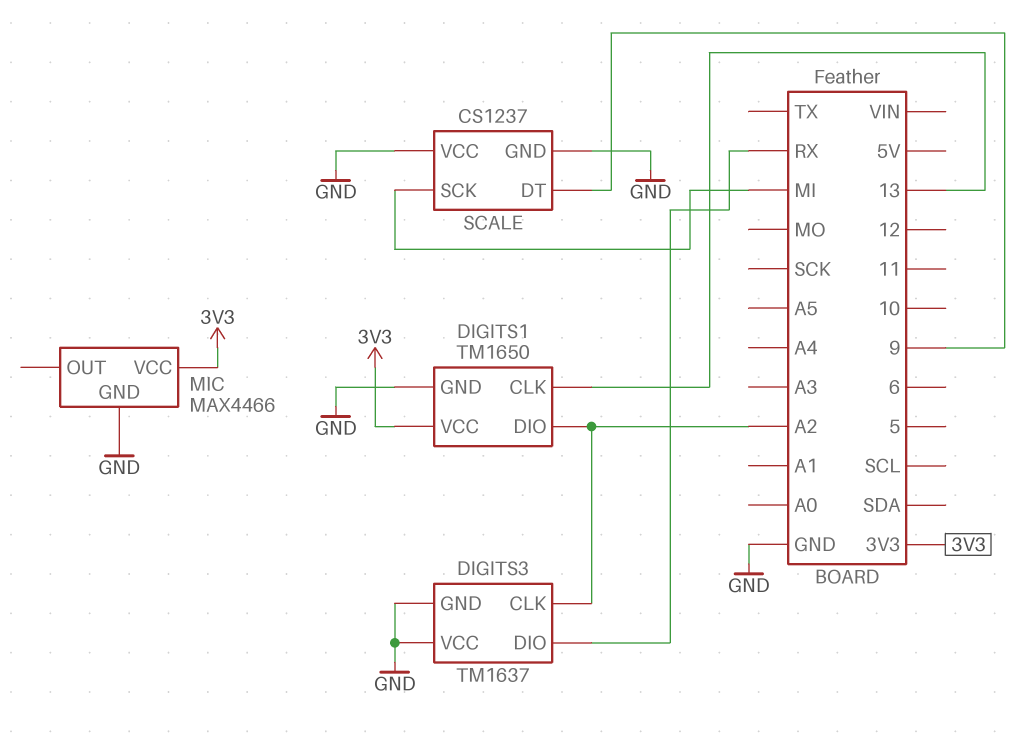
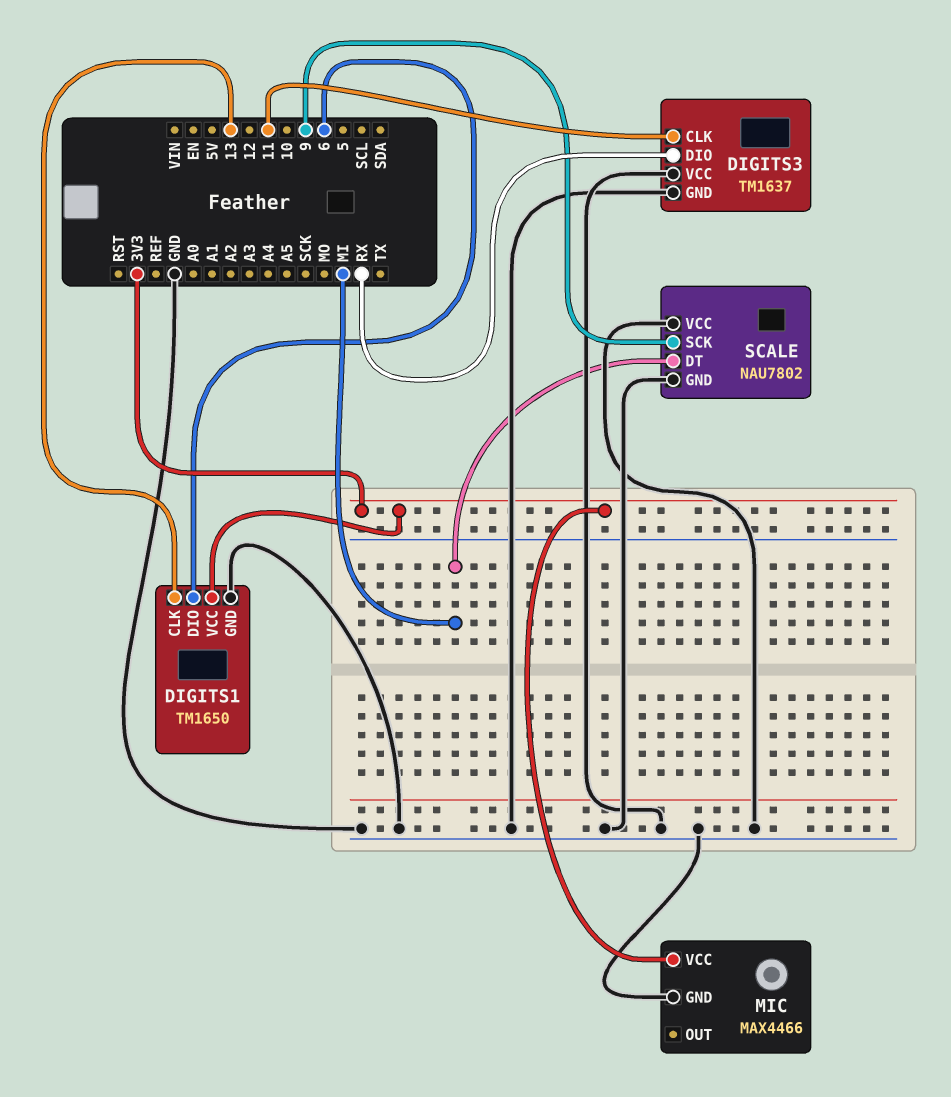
DIGITS1 pin DIO: A2 -> 6
DIGITS3 pin CLK: A2 -> 11
SCALE: CS1237 -> NAU7802
SCALE pin DT: 9 -> MI
SCALE pin SCK: MI -> 9

